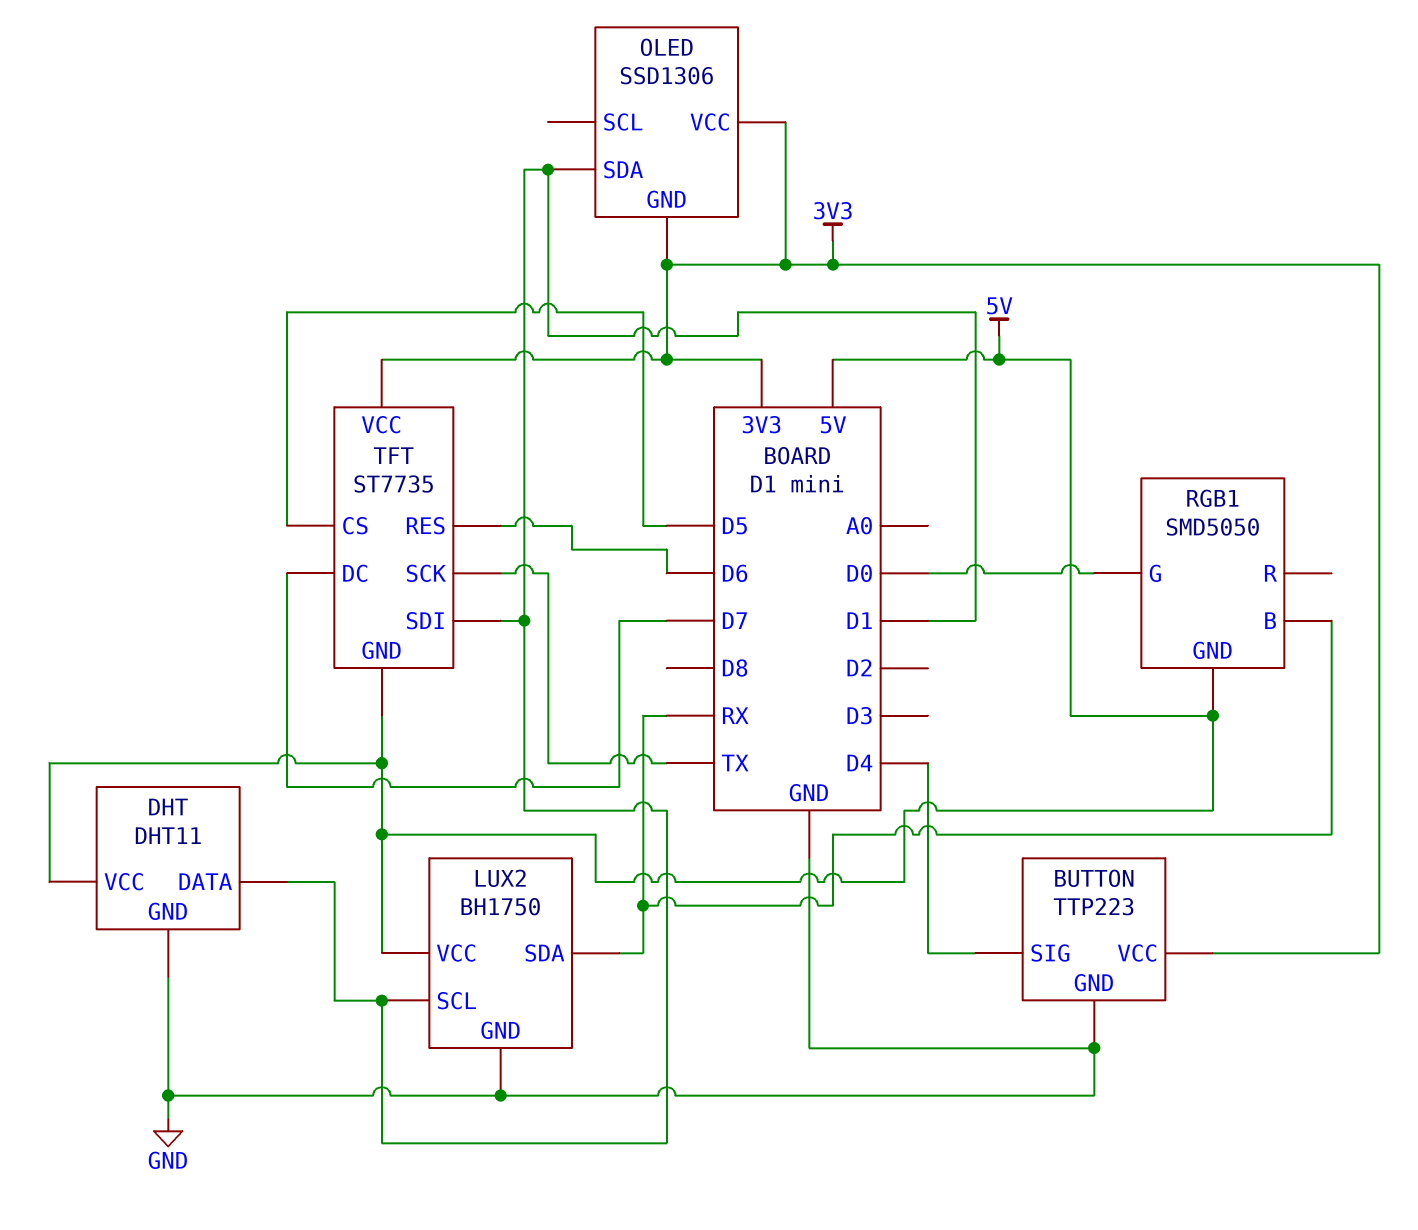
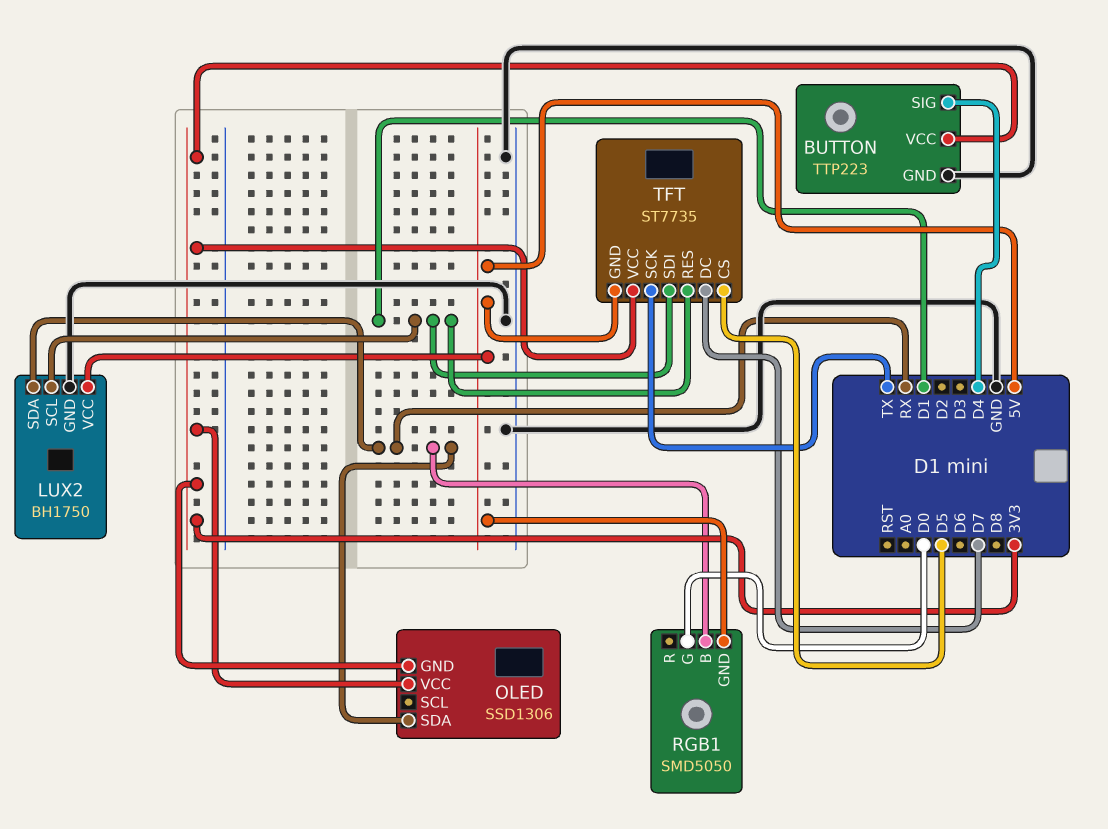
DHT: DHT11 -> none
DHT pin DATA: D1 -> none
DHT pin GND: GND -> none
DHT pin VCC: 5V -> none
OLED pin SDA: D1 -> RX
TFT pin RES: D6 -> D1

